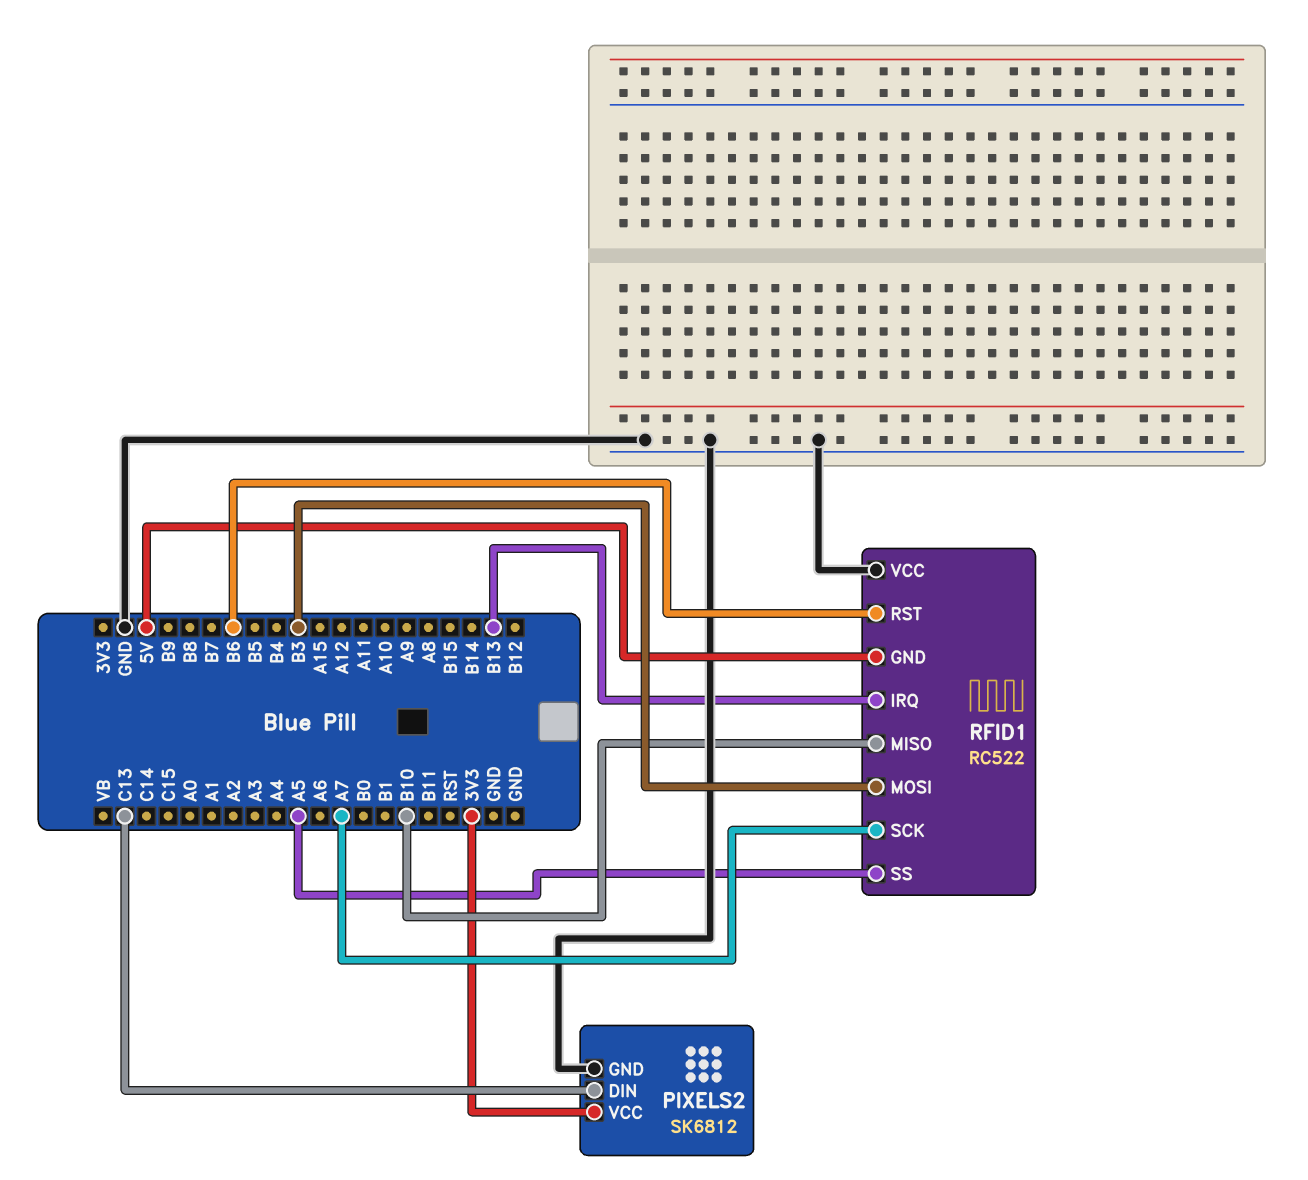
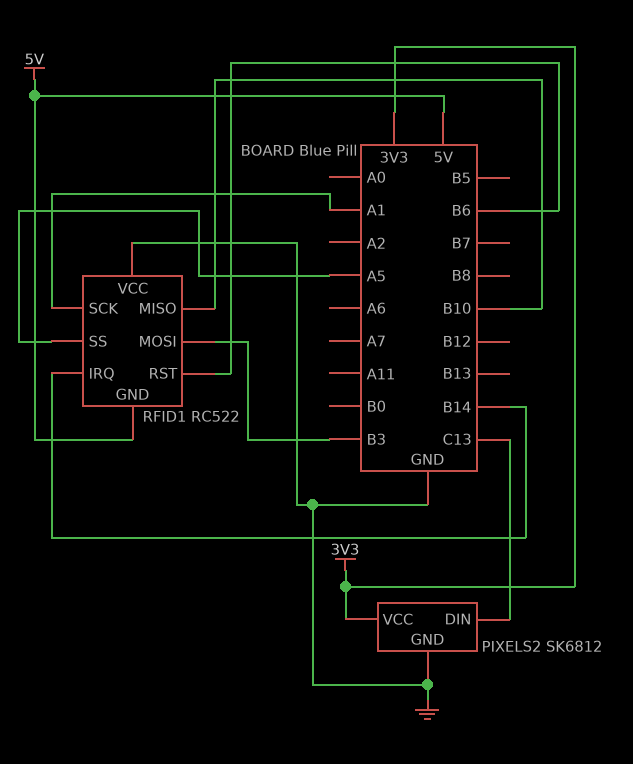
RFID1 pin IRQ: B13 -> B14
RFID1 pin SCK: A7 -> A1

